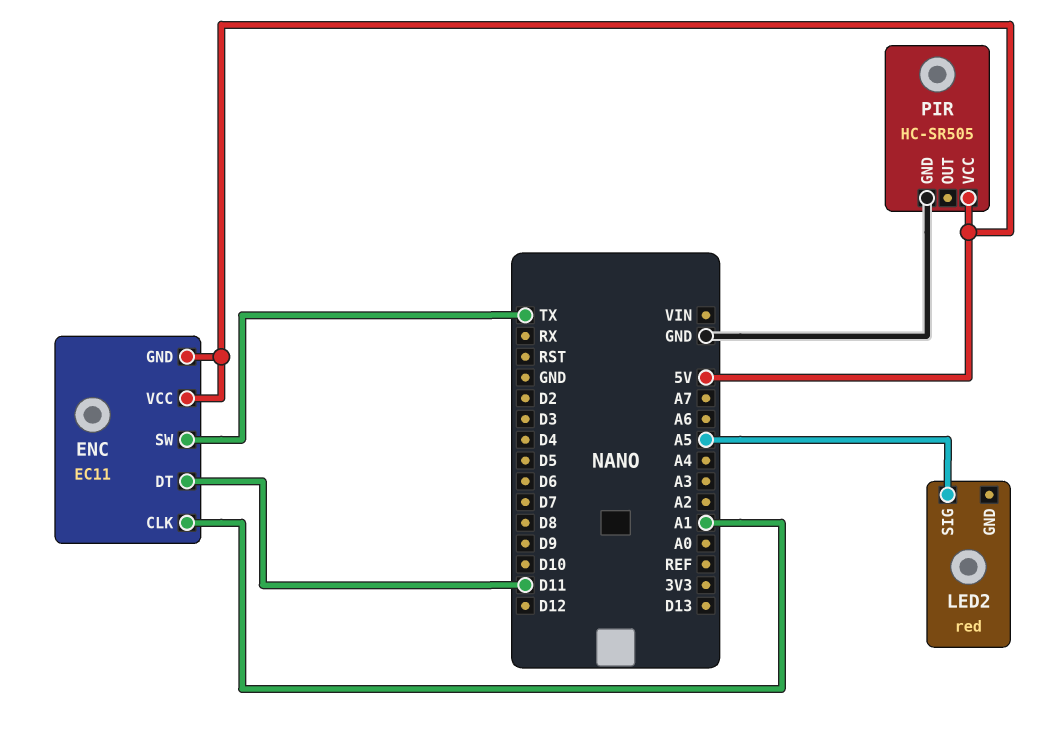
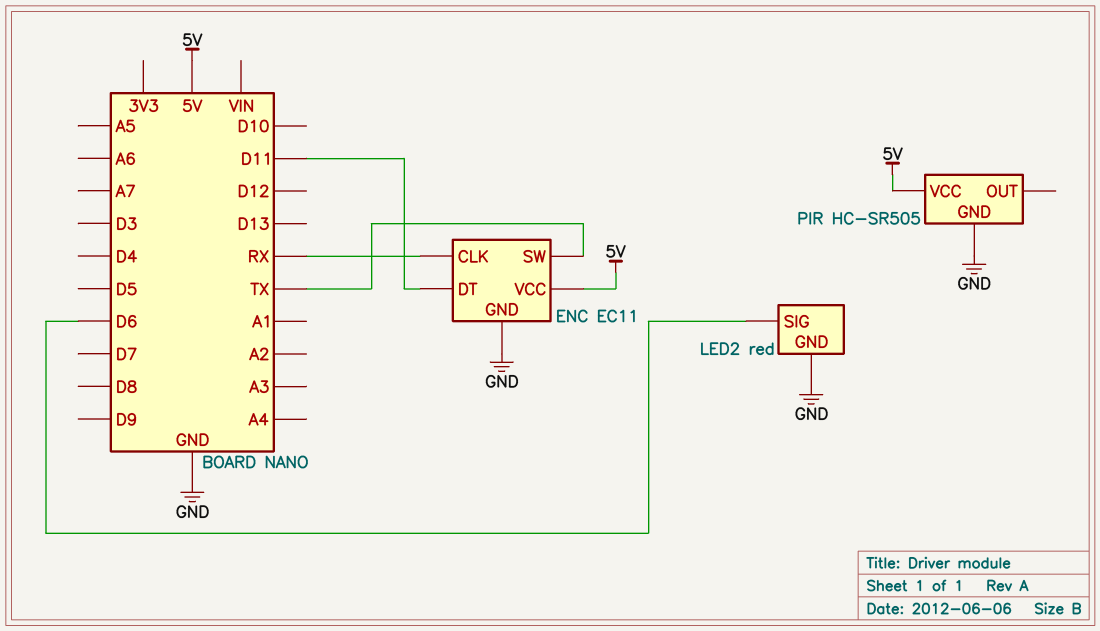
ENC pin CLK: A1 -> RX
ENC pin GND: 5V -> GND
LED2 pin GND: none -> GND
LED2 pin SIG: A5 -> D6

